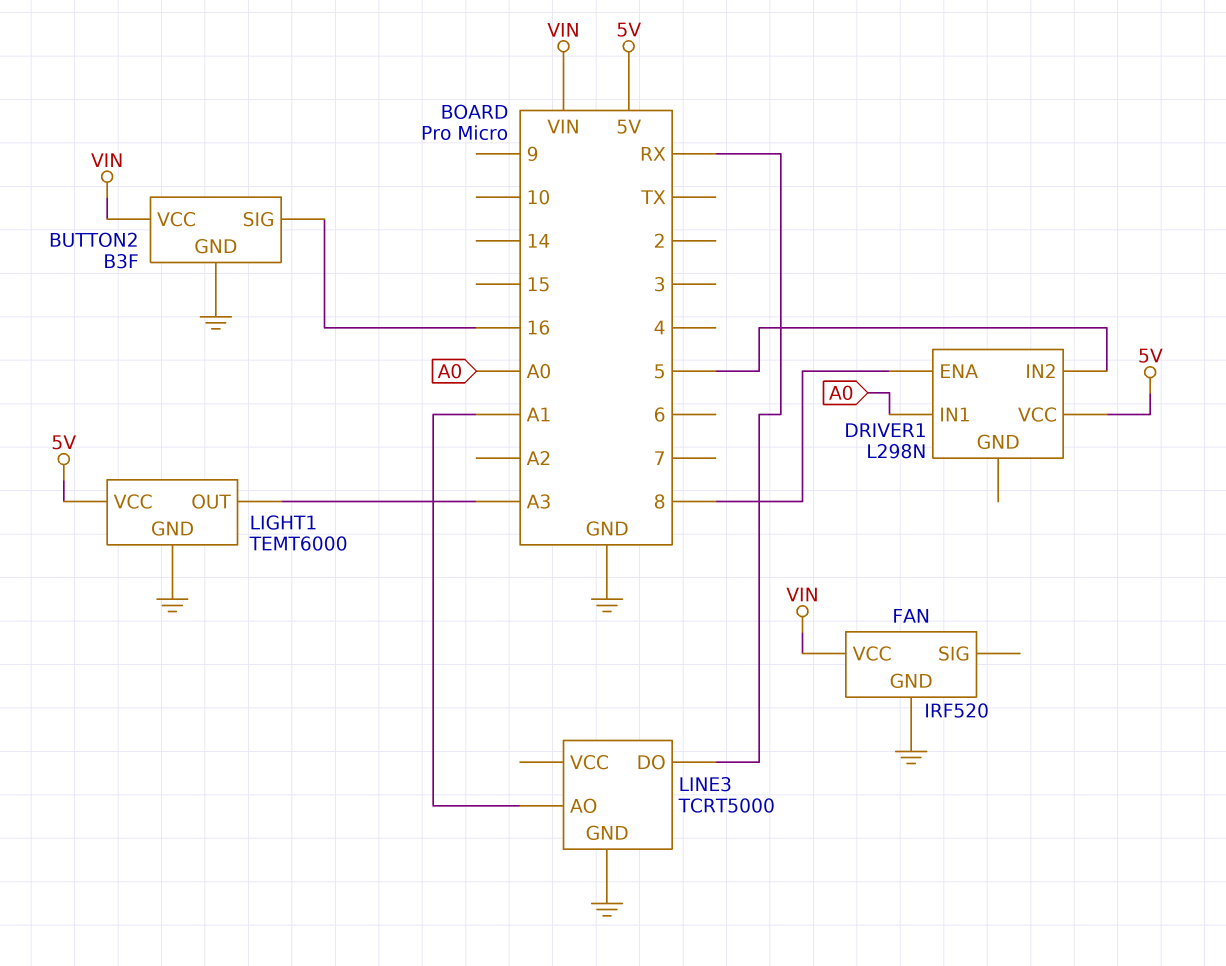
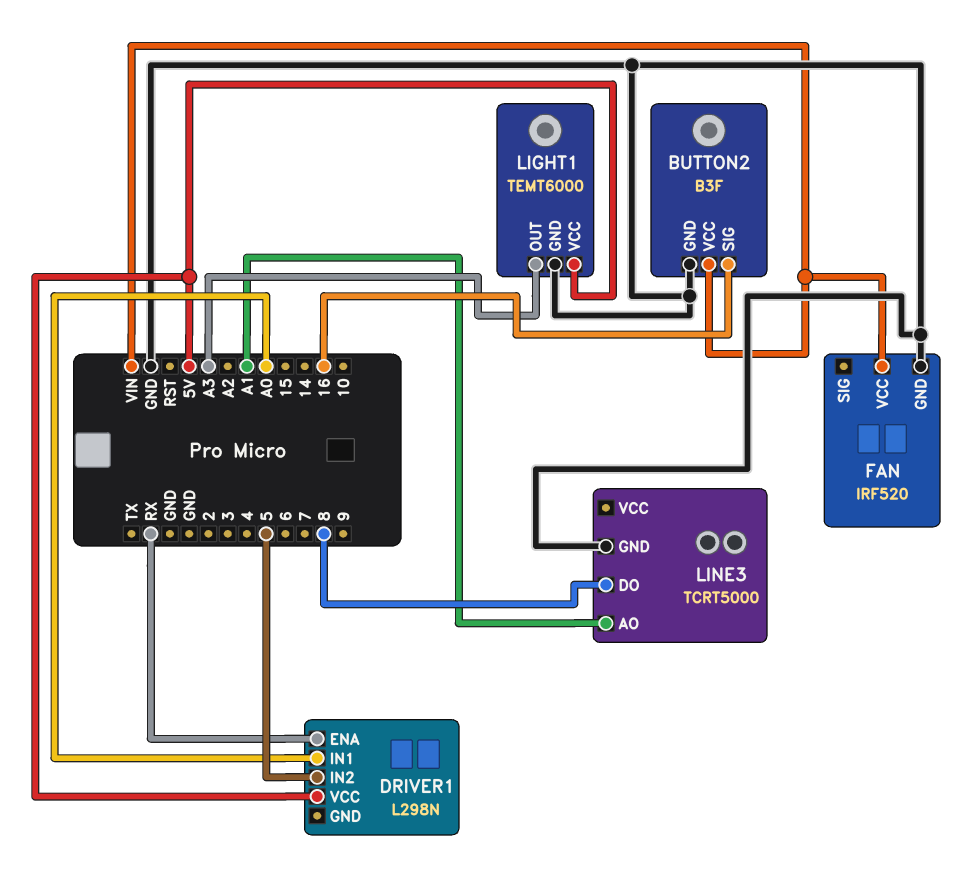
DRIVER1 pin ENA: 8 -> RX
LINE3 pin DO: RX -> 8

